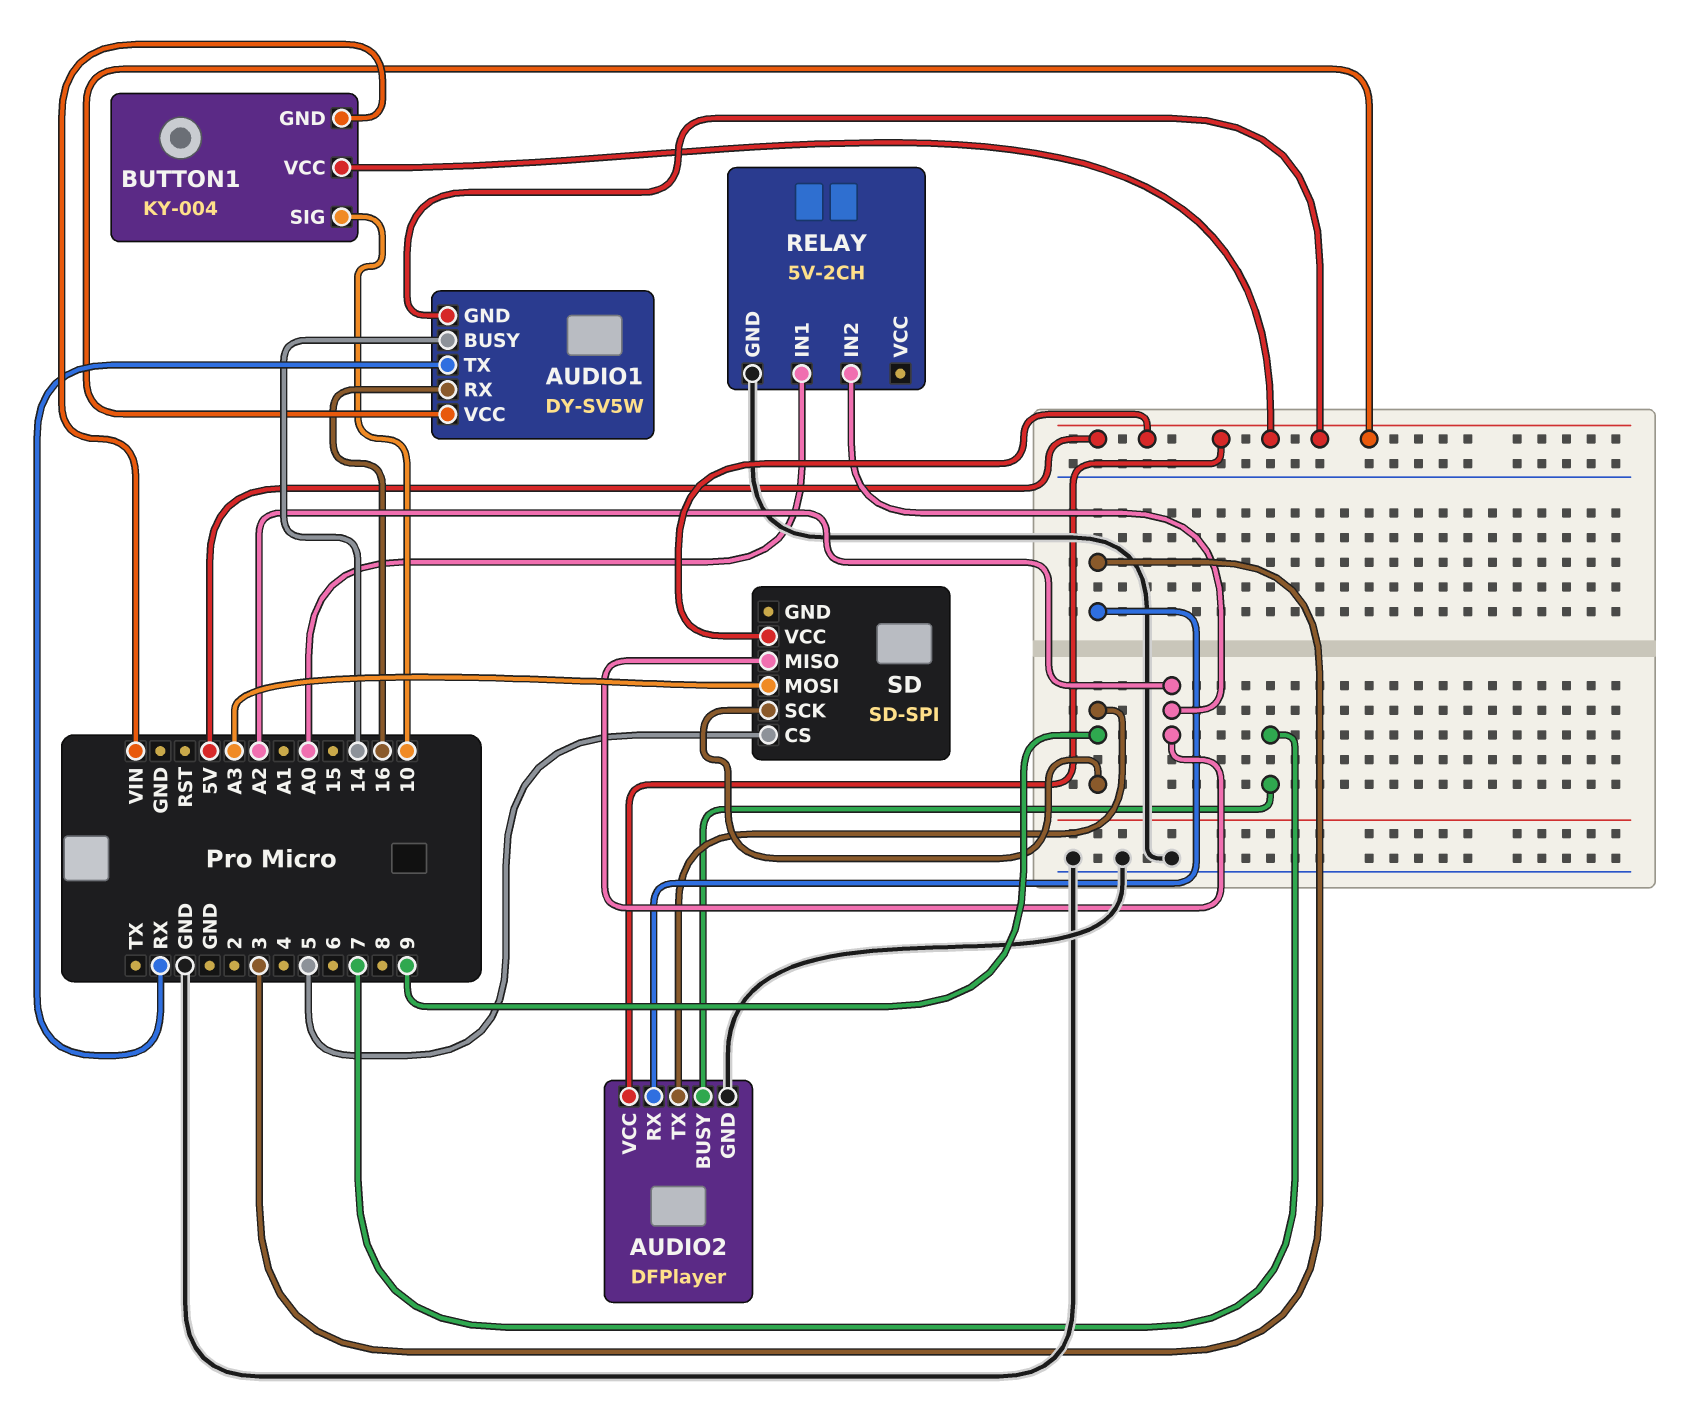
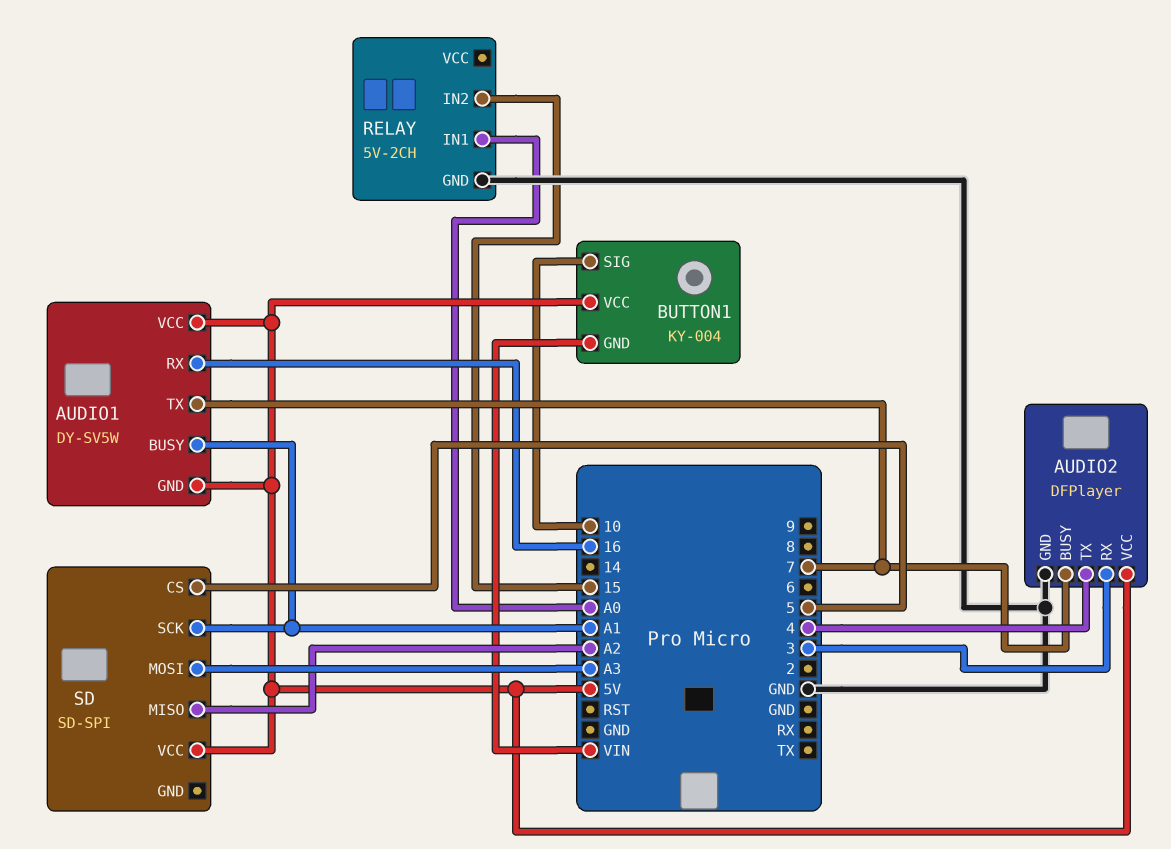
AUDIO1 pin BUSY: 14 -> A1
AUDIO1 pin TX: RX -> 7
AUDIO2 pin TX: 9 -> 4
RELAY pin IN2: A2 -> 15
SD pin SCK: 9 -> A1

